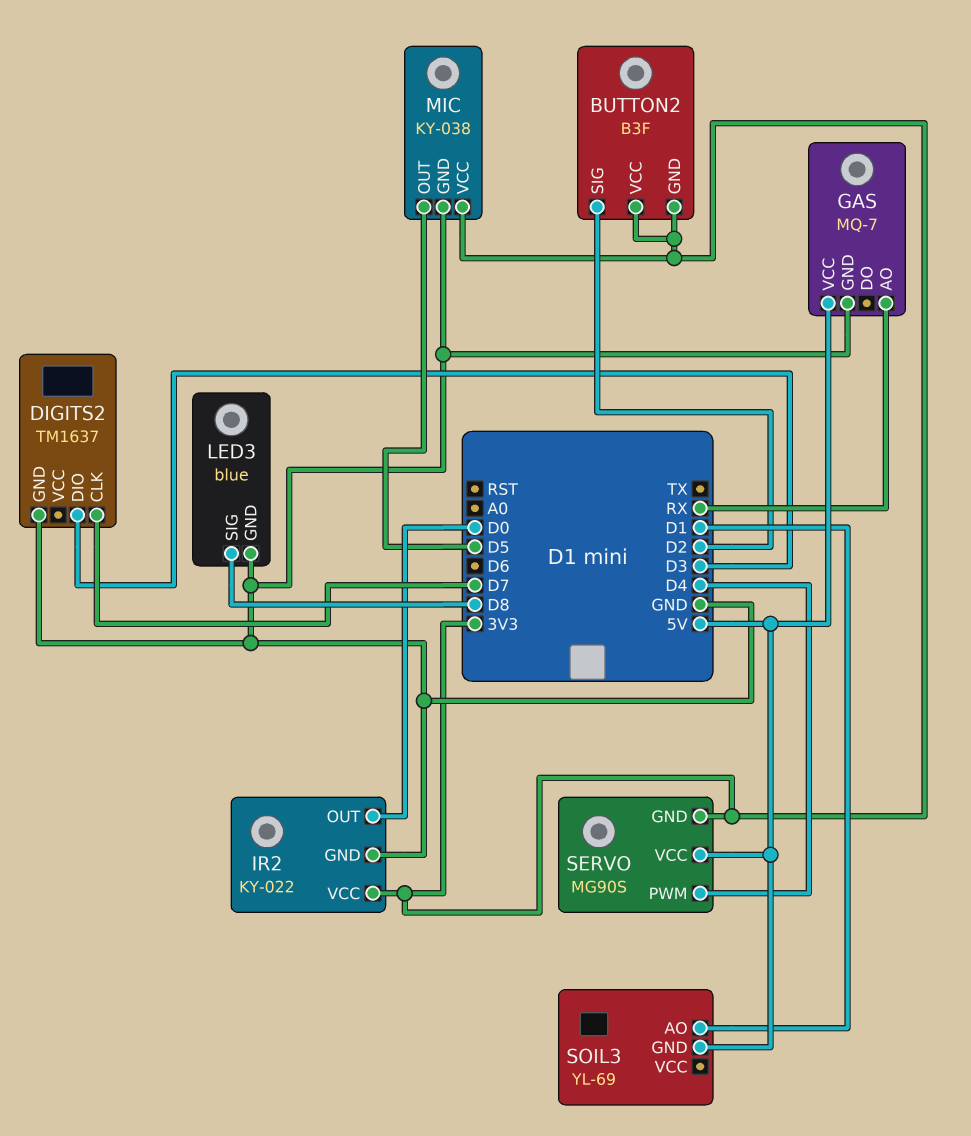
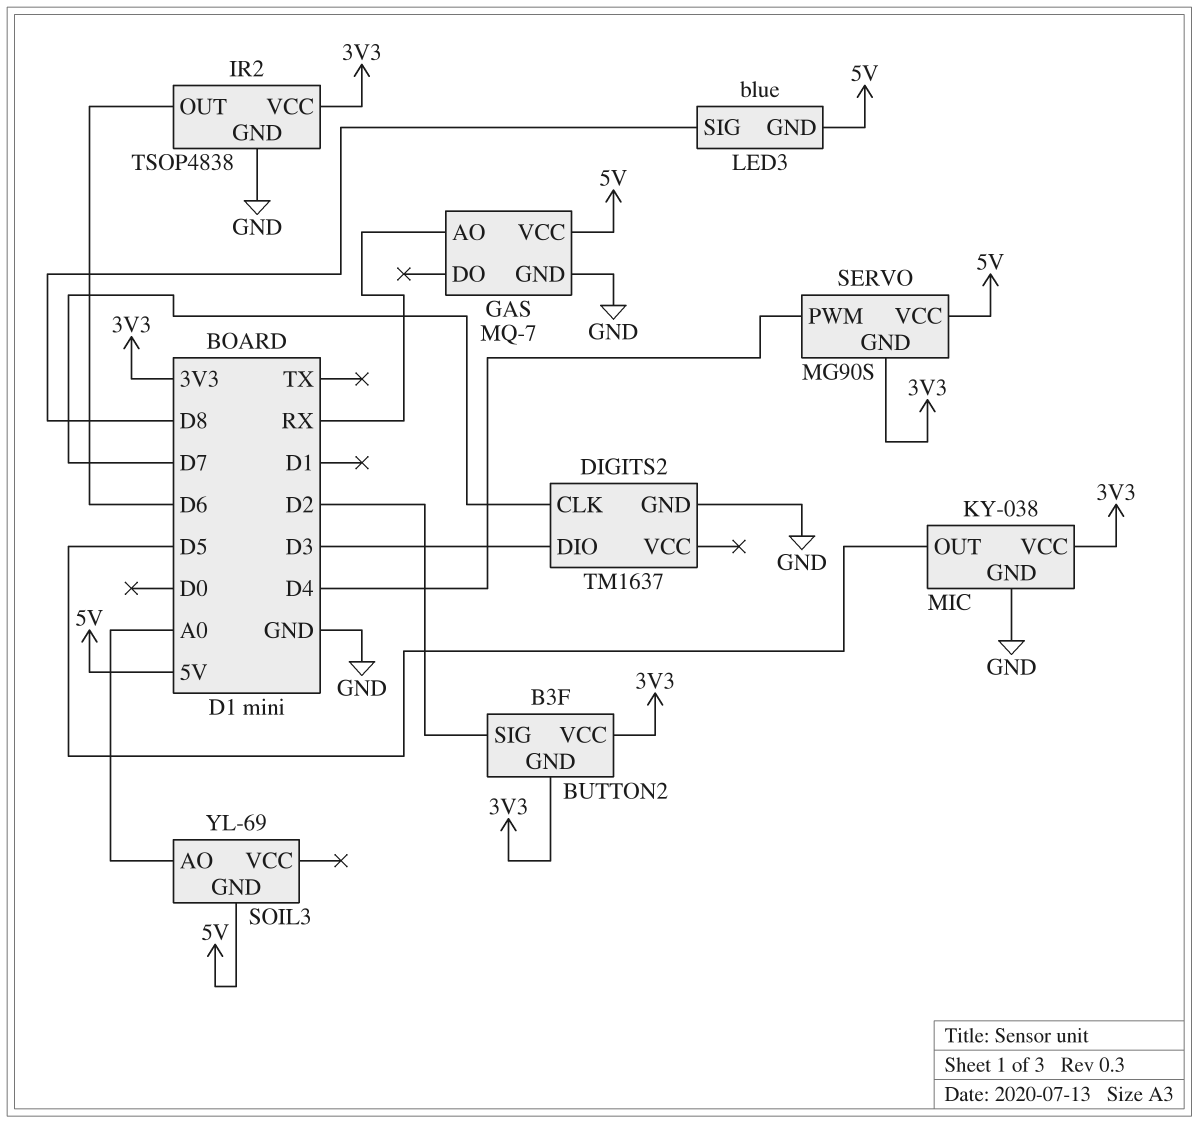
IR2: KY-022 -> TSOP4838
IR2 pin OUT: D0 -> D6
LED3 pin GND: GND -> 5V
SOIL3 pin AO: D1 -> A0

